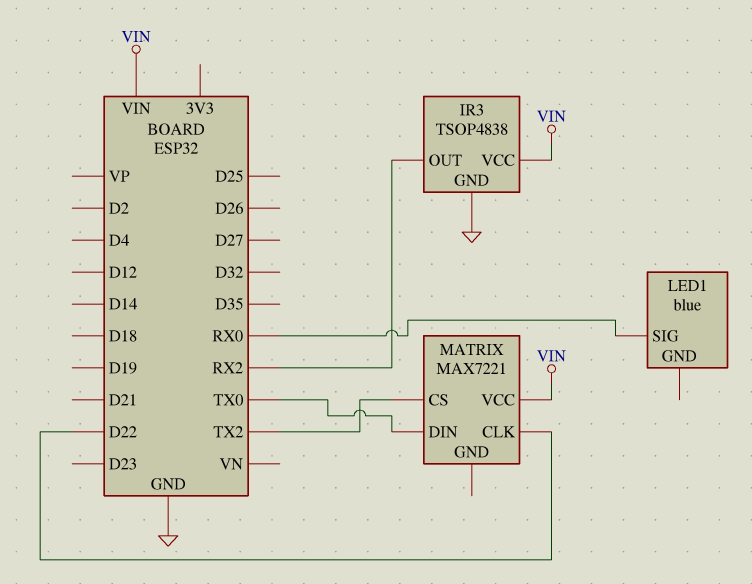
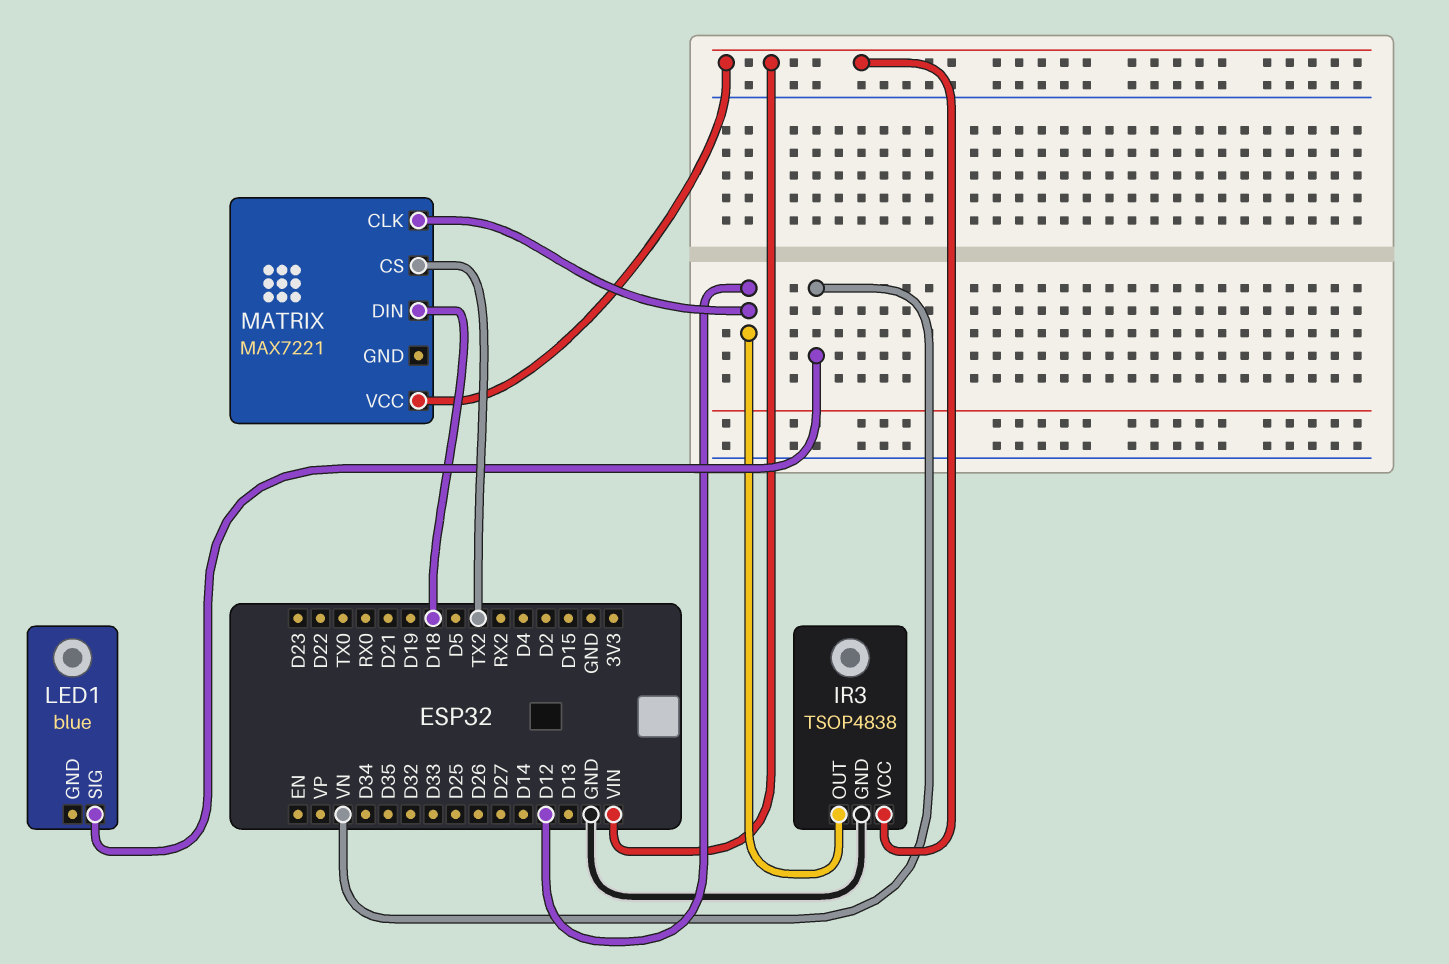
IR3 pin OUT: RX2 -> D12
LED1 pin SIG: RX0 -> VN
MATRIX pin CLK: D22 -> D12
MATRIX pin DIN: TX0 -> D18

